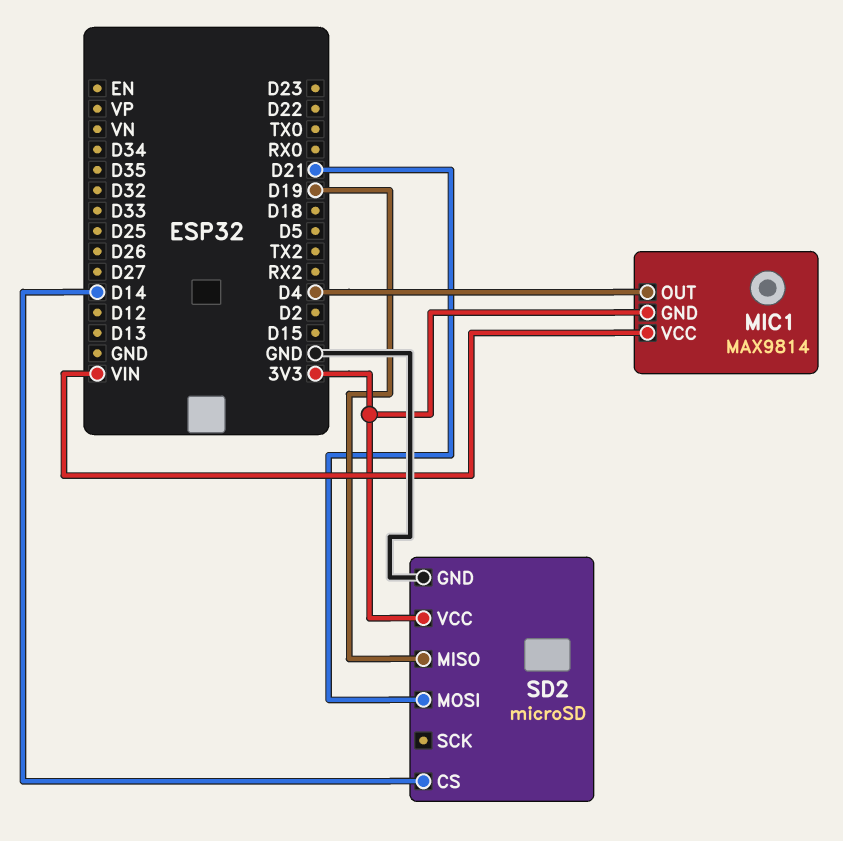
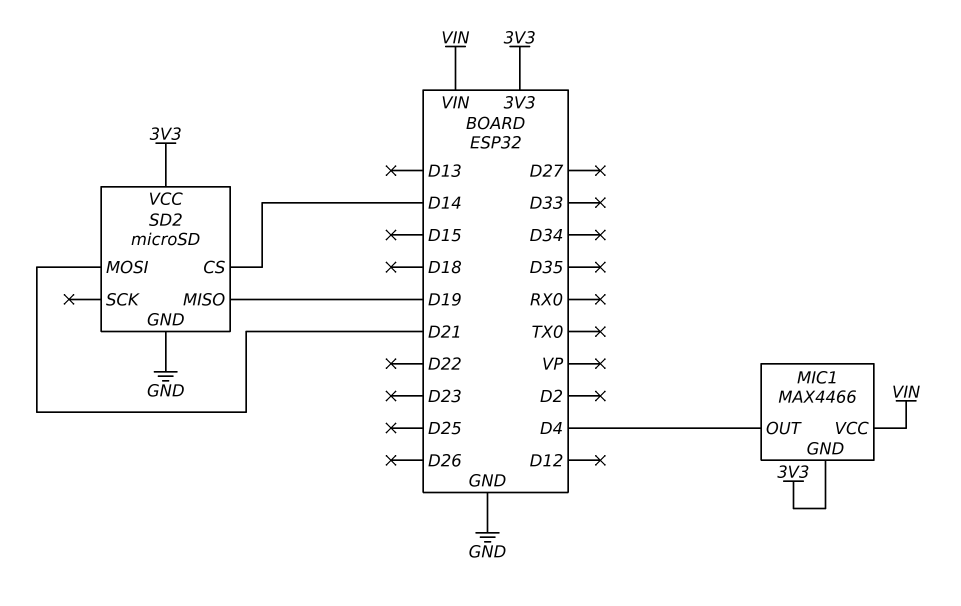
MIC1: MAX9814 -> MAX4466

